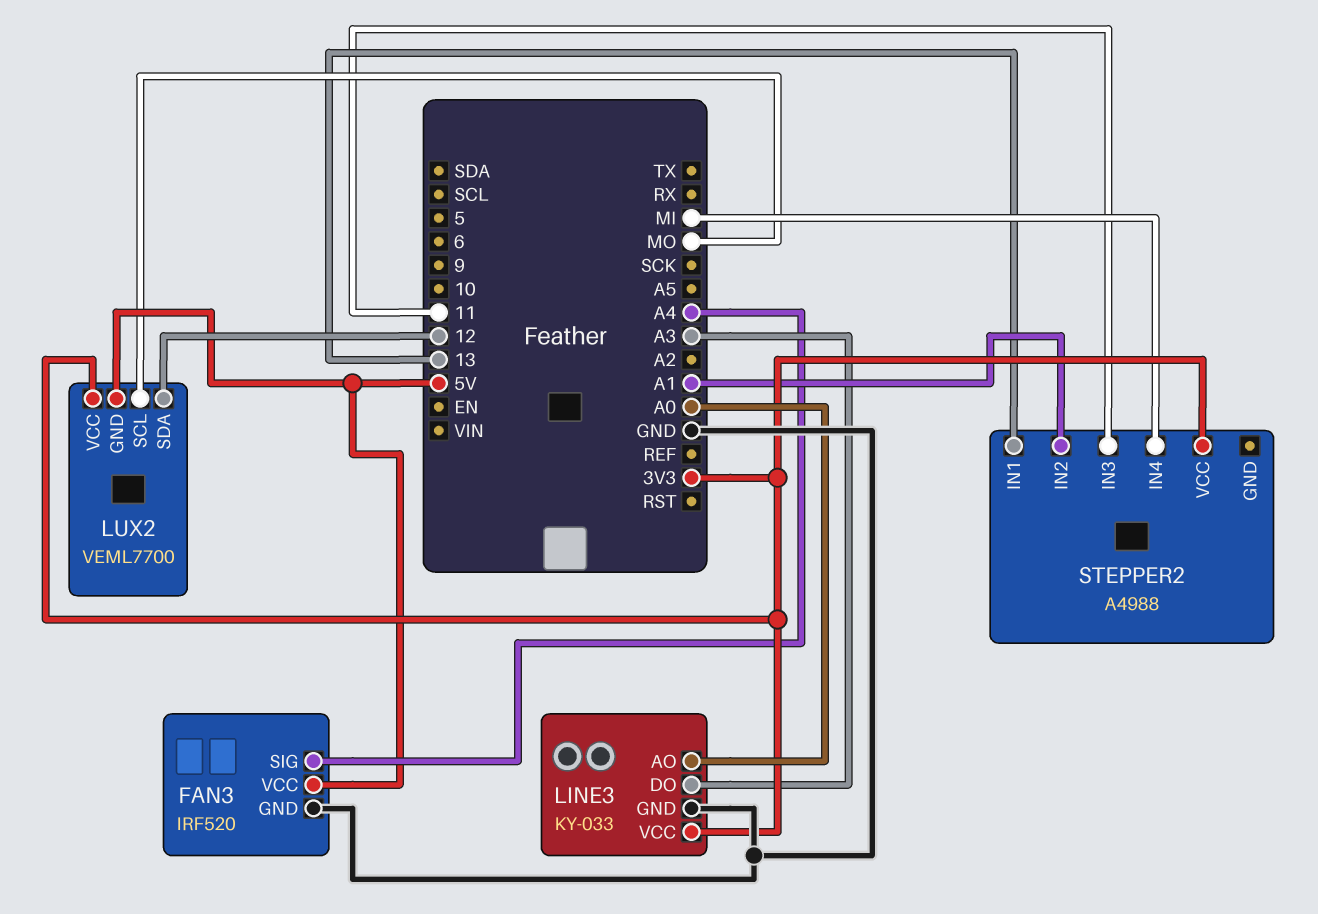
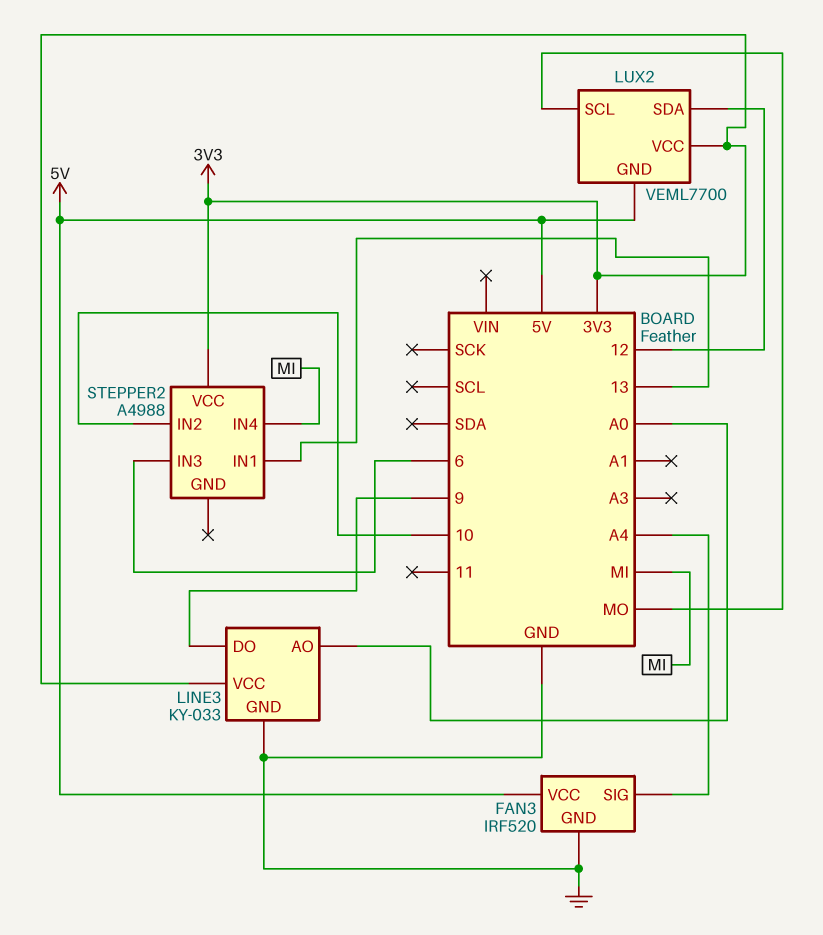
LINE3 pin DO: A3 -> 9
STEPPER2 pin IN2: A1 -> 10
STEPPER2 pin IN3: 11 -> 6

